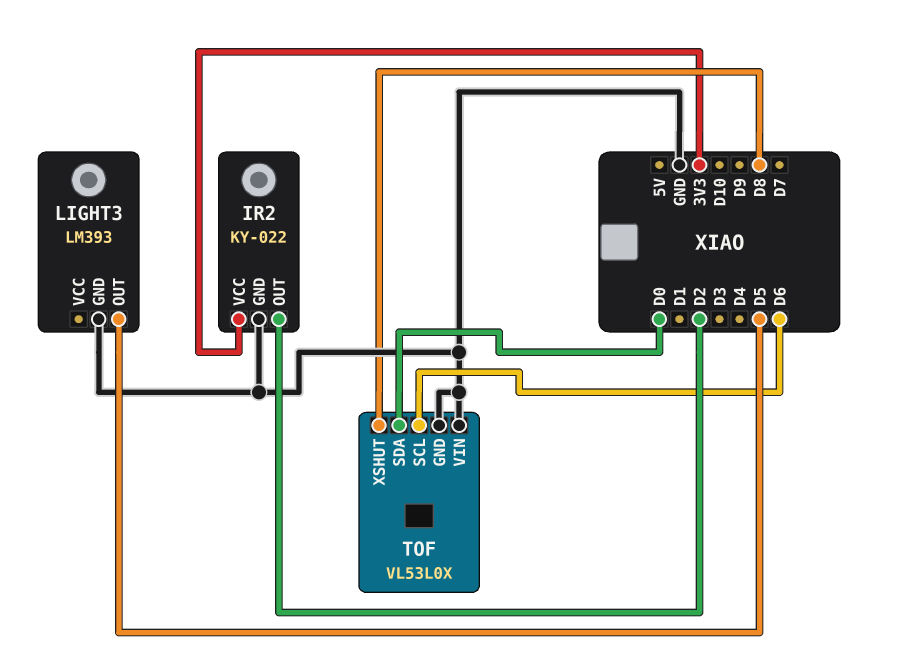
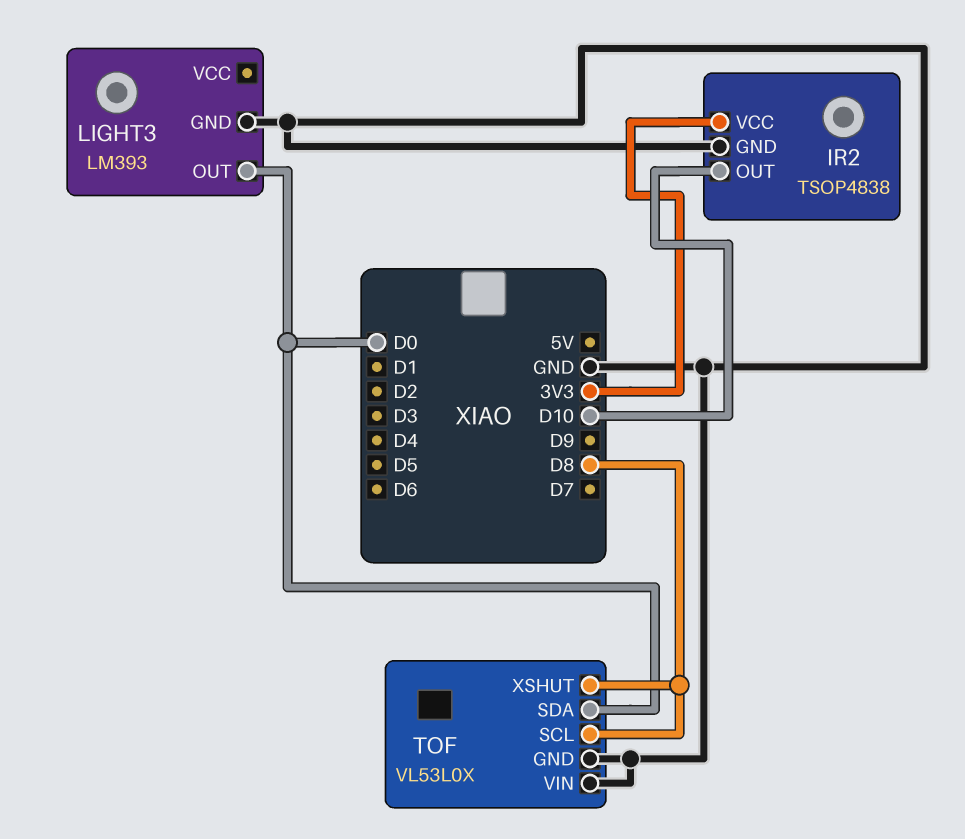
IR2: KY-022 -> TSOP4838
IR2 pin OUT: D2 -> D10
LIGHT3 pin OUT: D5 -> D0
TOF pin SCL: D6 -> D8

